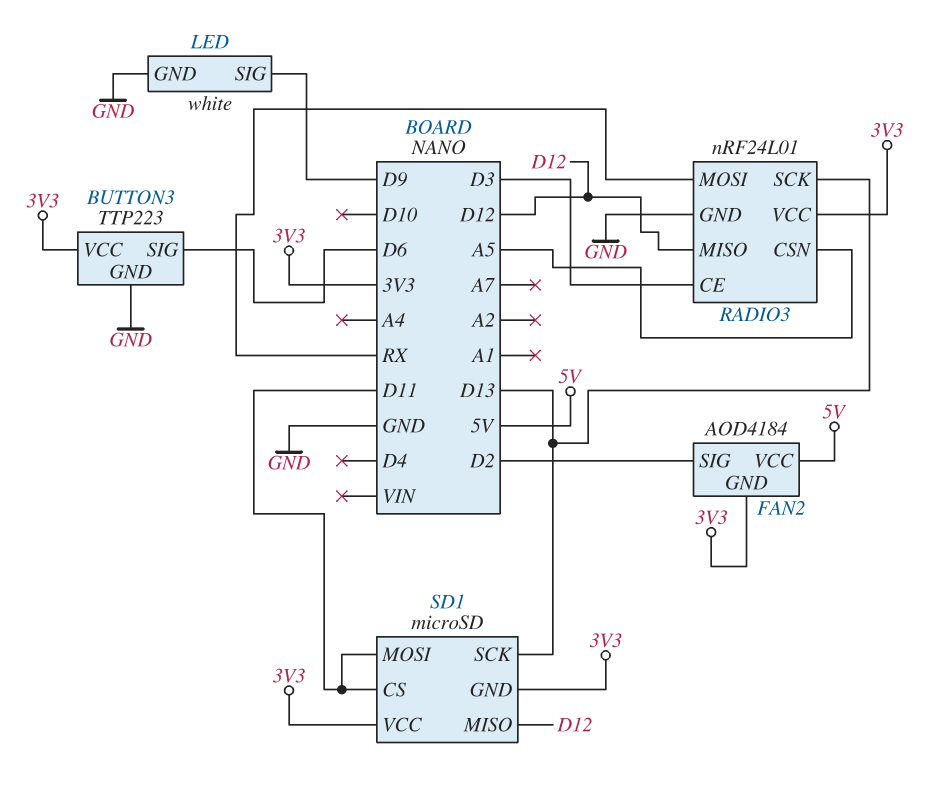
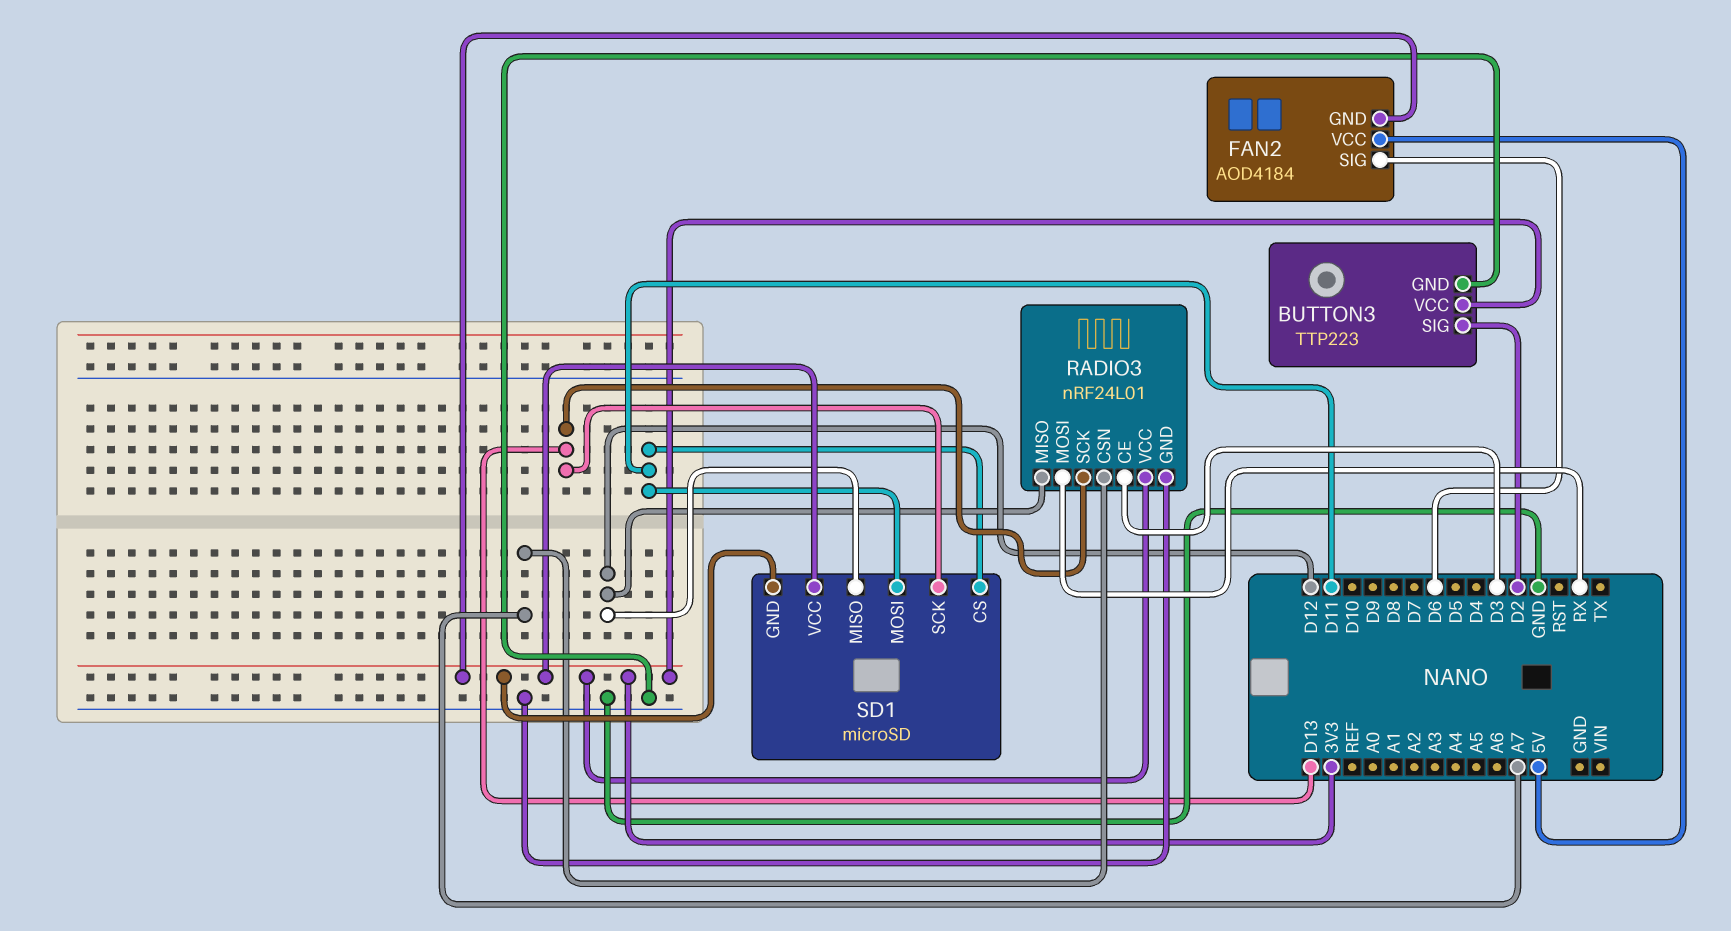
BUTTON3 pin SIG: D6 -> D2
FAN2 pin SIG: D2 -> D6
LED: white -> none
LED pin GND: GND -> none
LED pin SIG: D9 -> none
RADIO3 pin CSN: A5 -> A7

